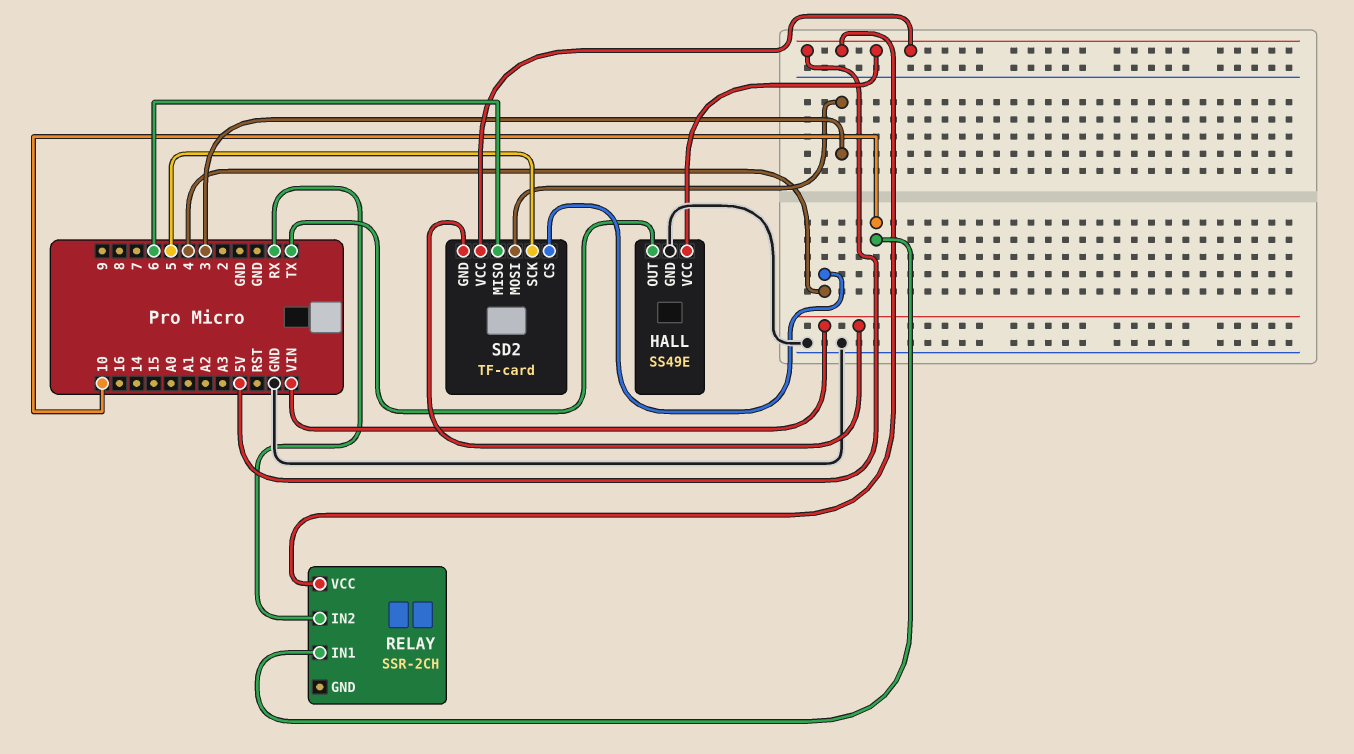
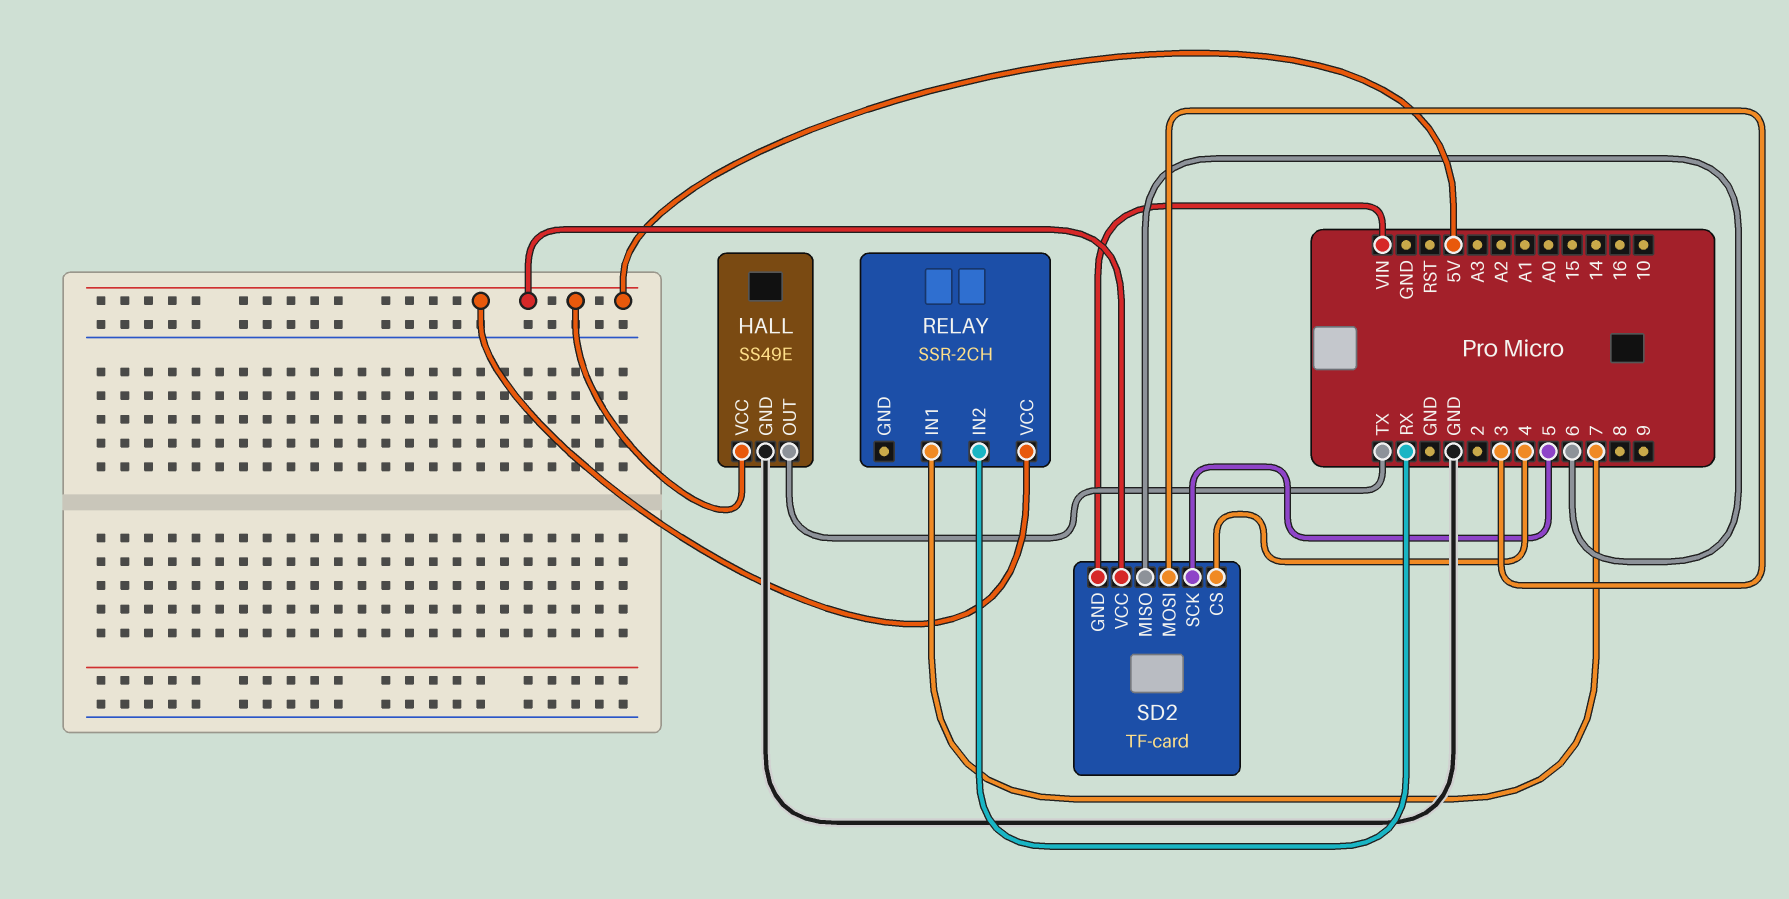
RELAY pin IN1: 10 -> 7

